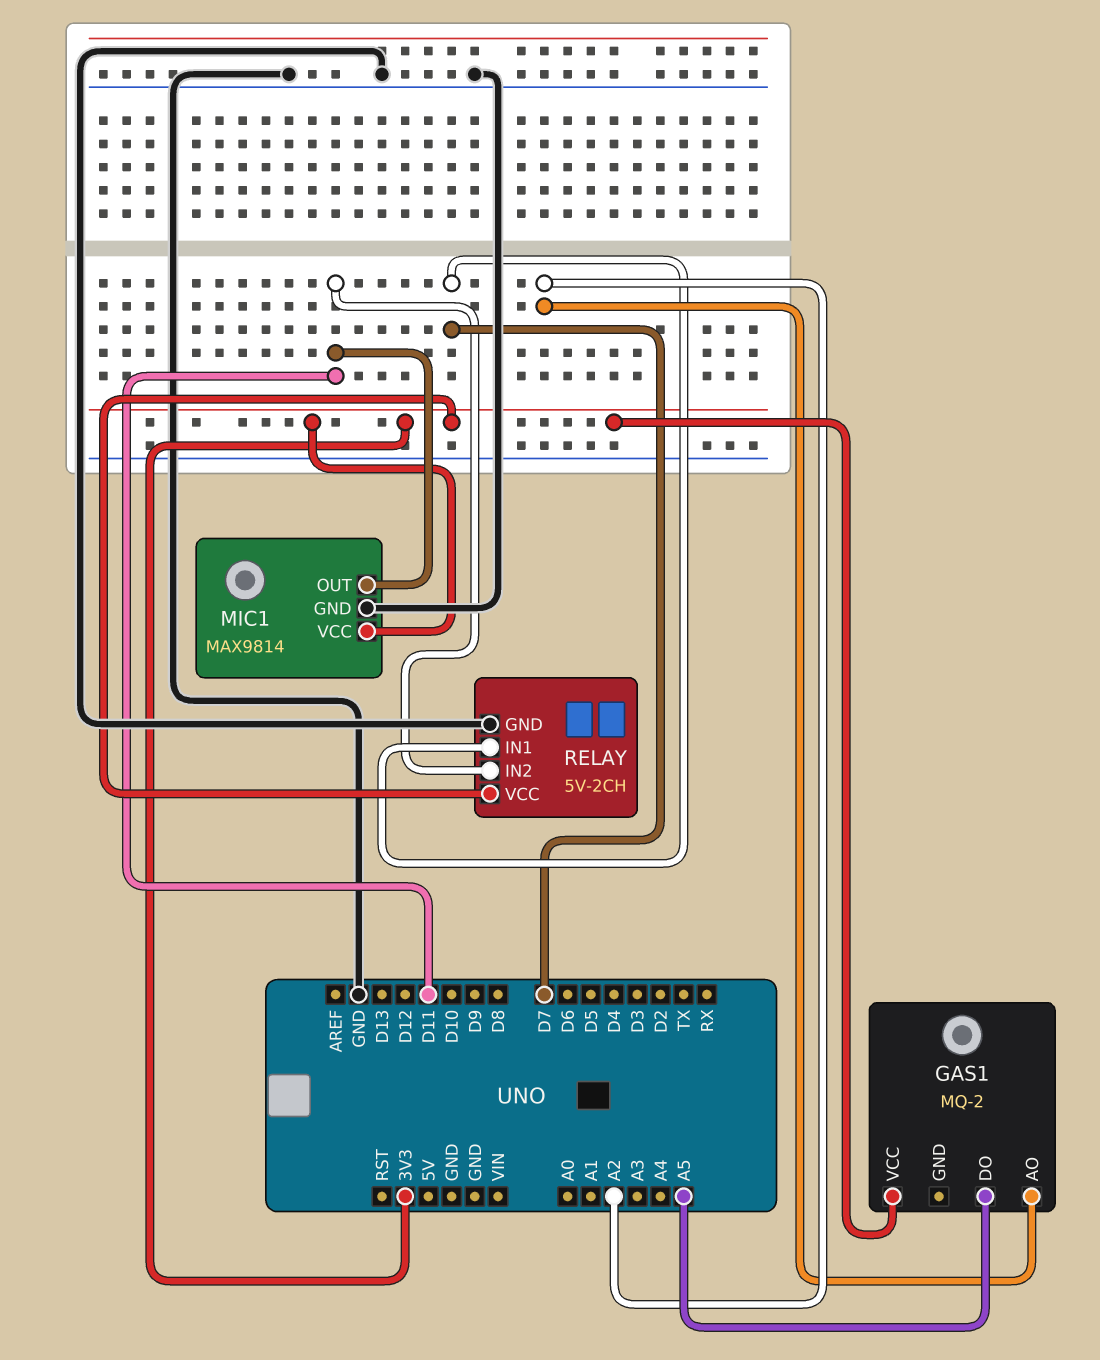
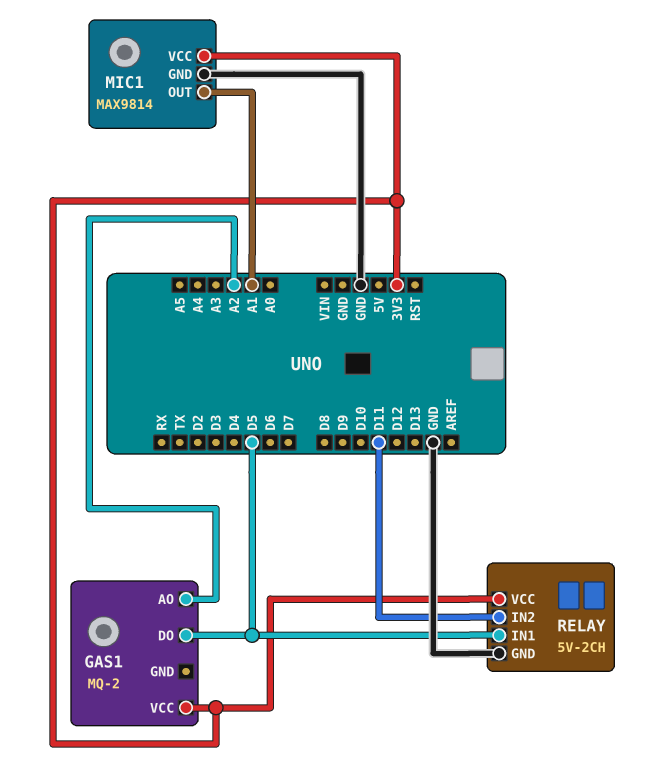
GAS1 pin DO: A5 -> D5
MIC1 pin OUT: D11 -> A1
RELAY pin IN1: D7 -> D5

